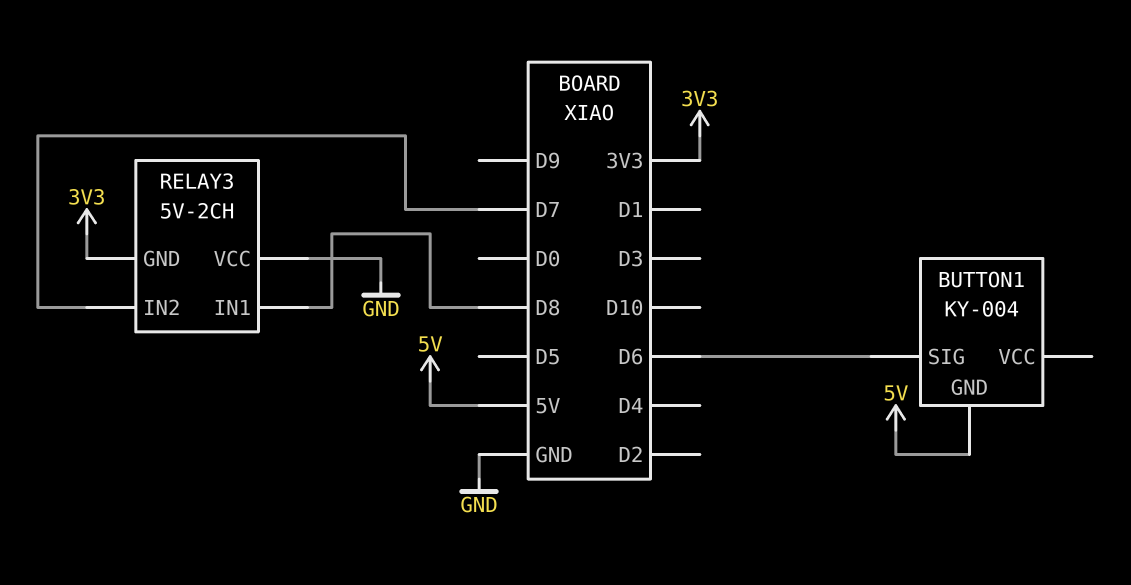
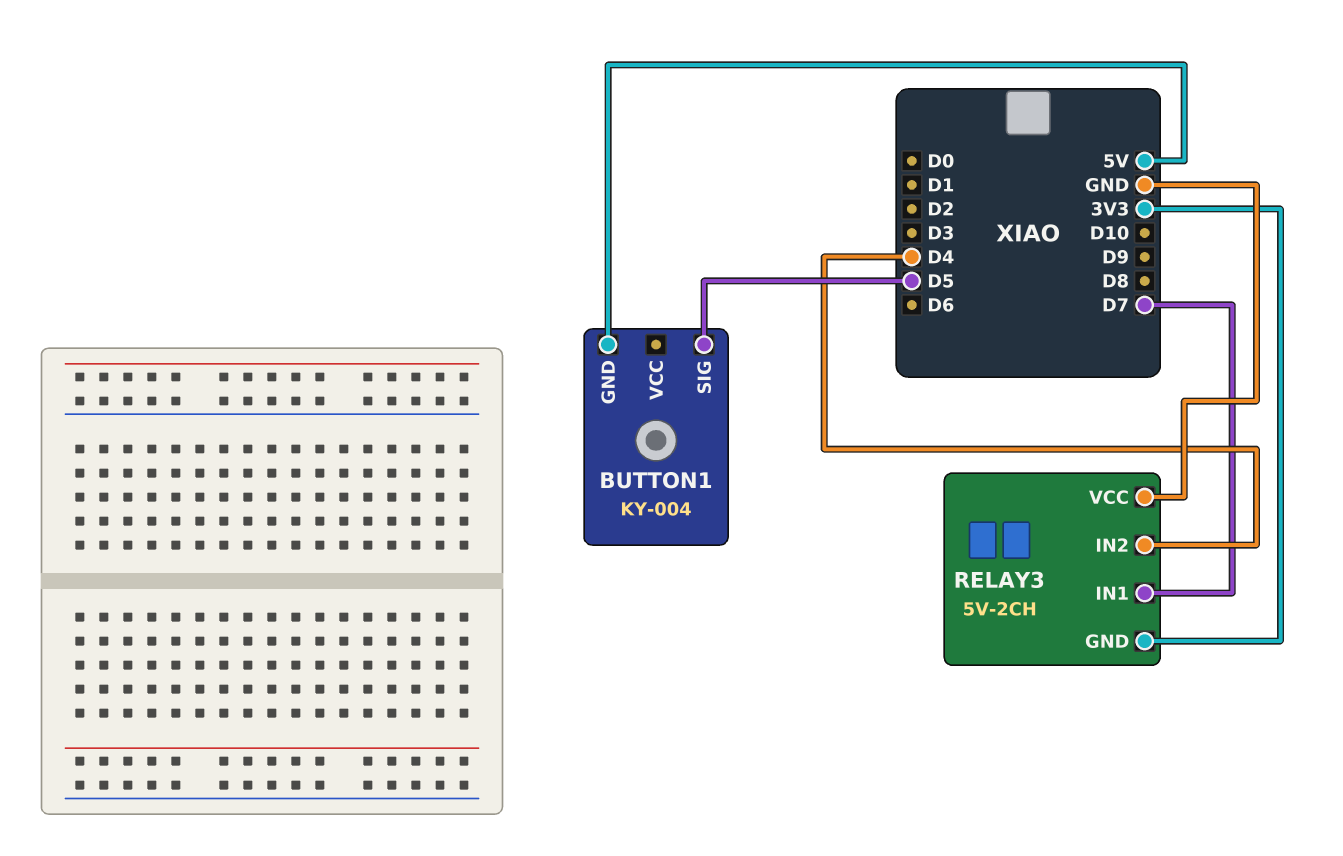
BUTTON1 pin SIG: D6 -> D5
RELAY3 pin IN1: D8 -> D7
RELAY3 pin IN2: D7 -> D4

